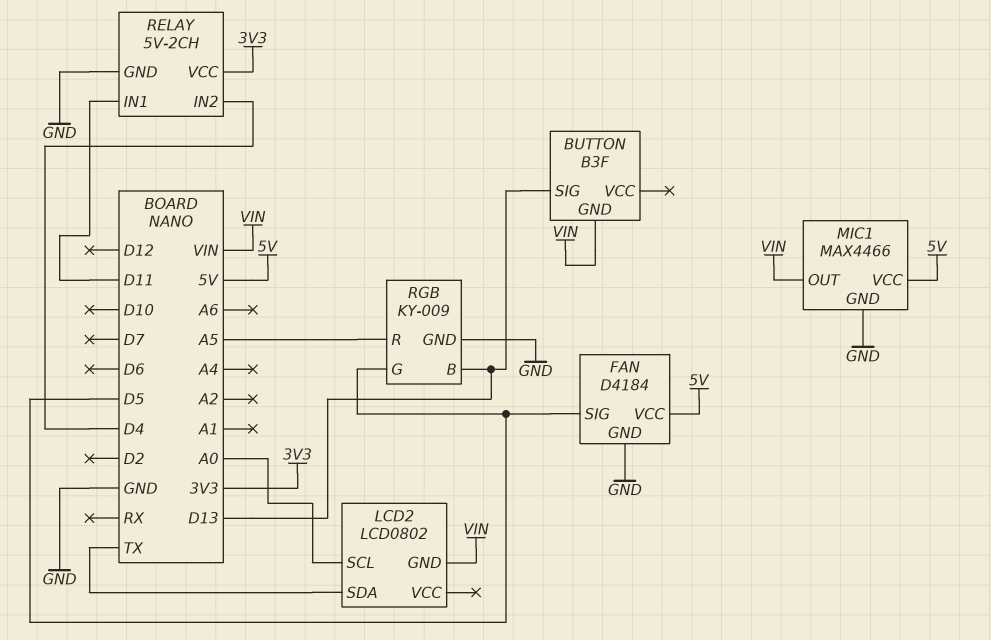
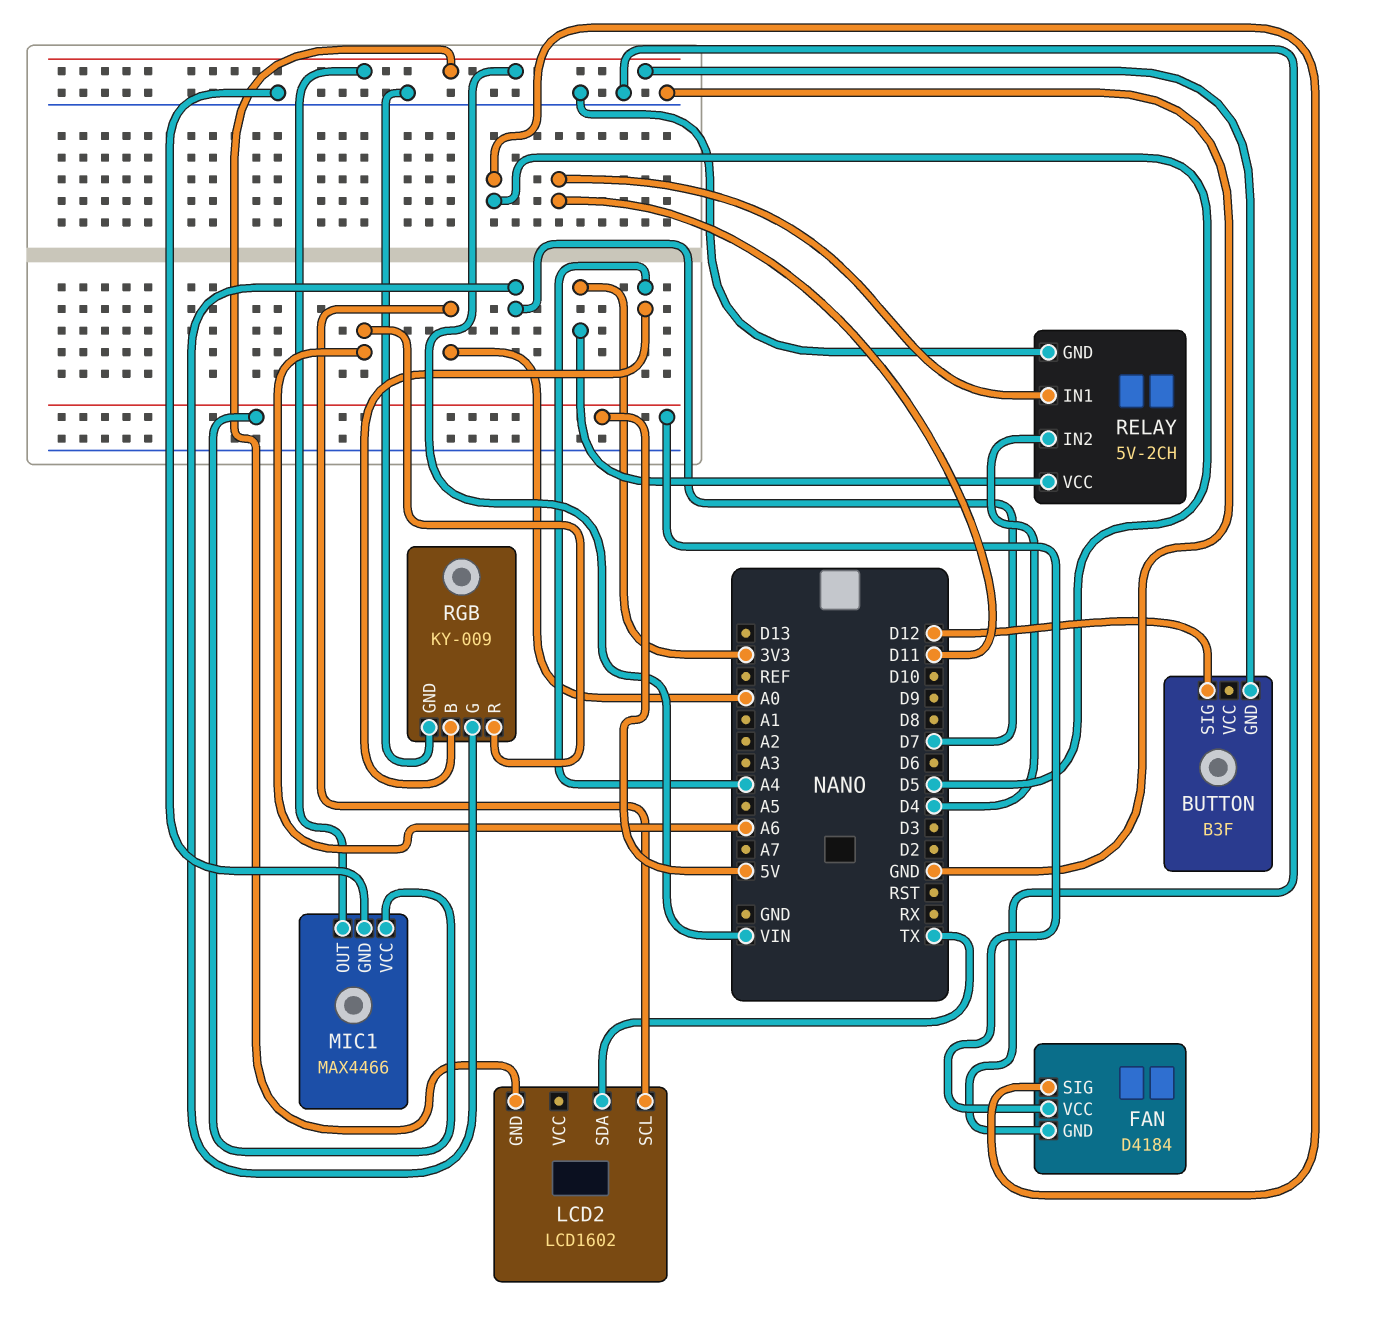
BUTTON pin SIG: D13 -> D12
LCD2: LCD0802 -> LCD1602
RGB pin B: D13 -> A4
RGB pin G: D5 -> D7
RGB pin R: A5 -> A6

